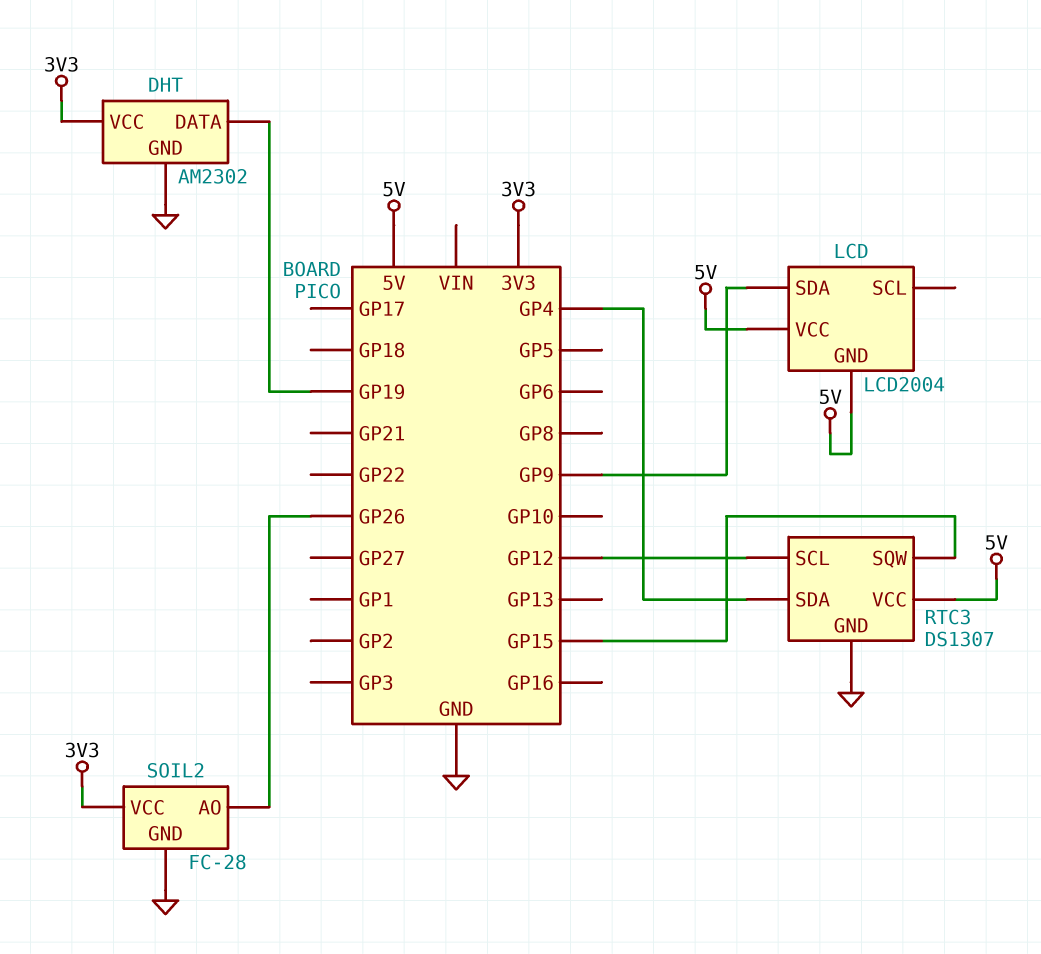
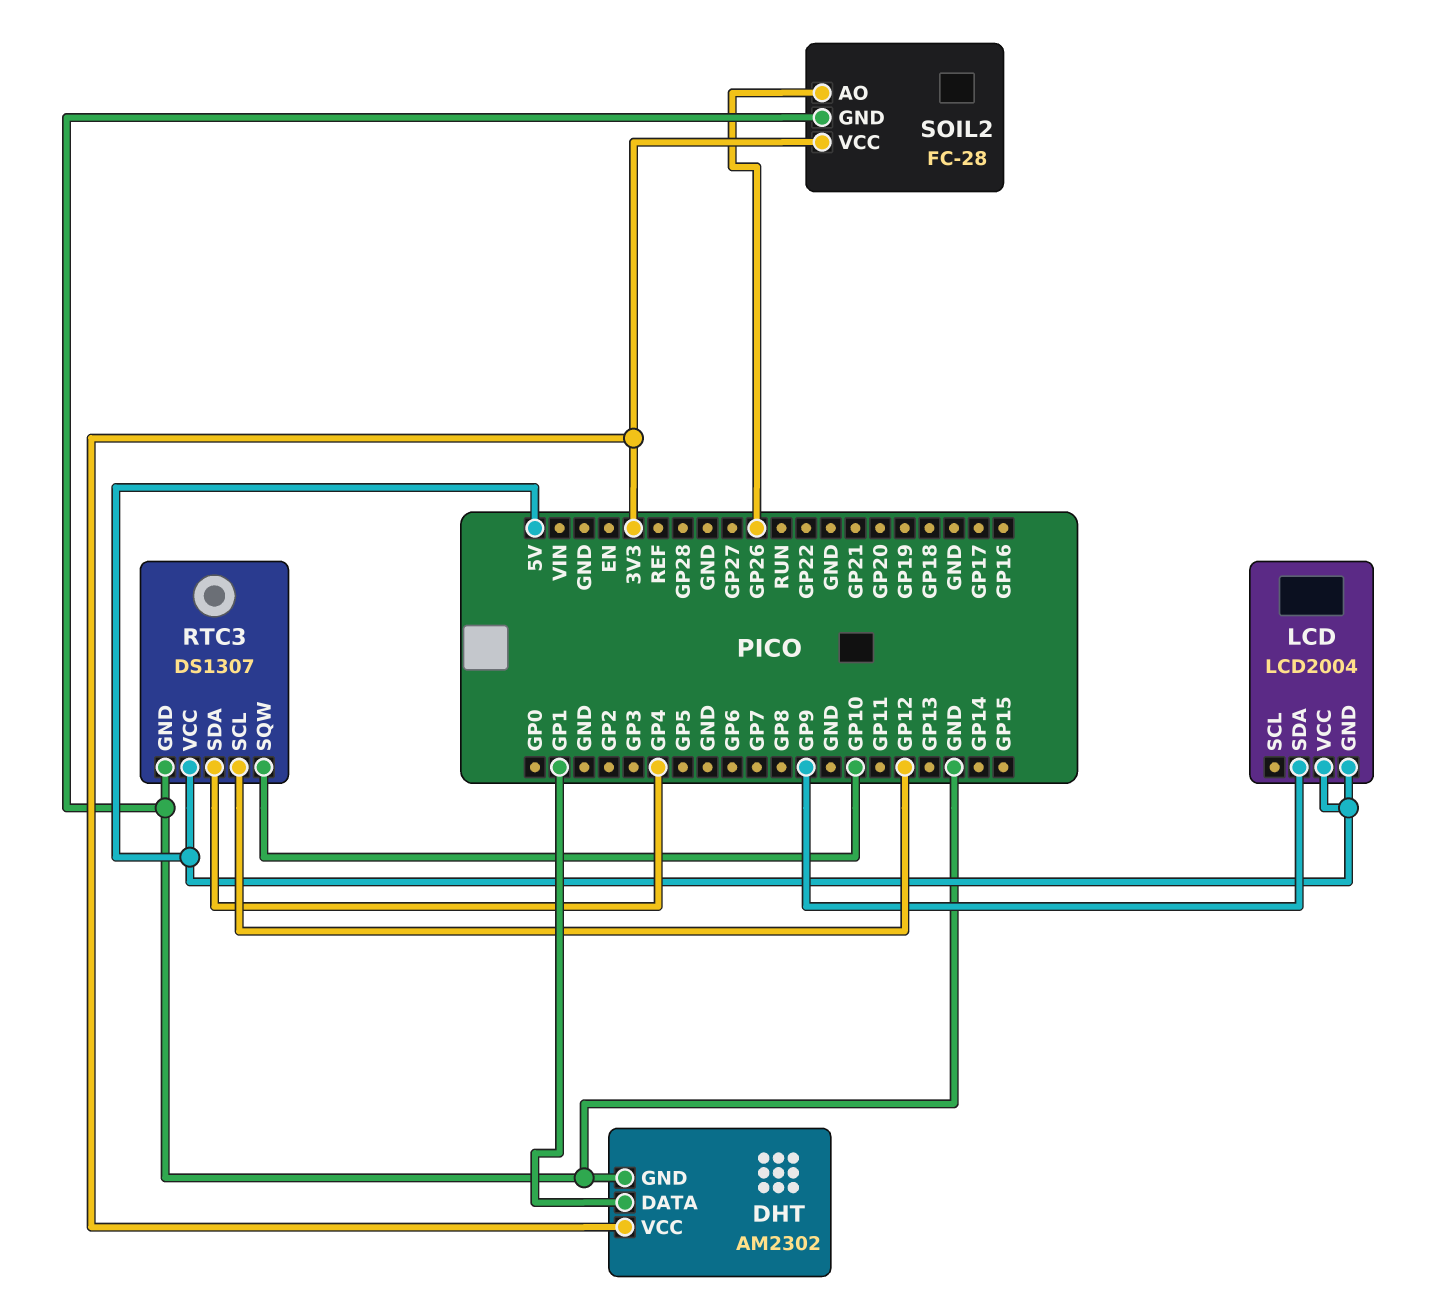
DHT pin DATA: GP19 -> GP1
RTC3 pin SQW: GP15 -> GP10

